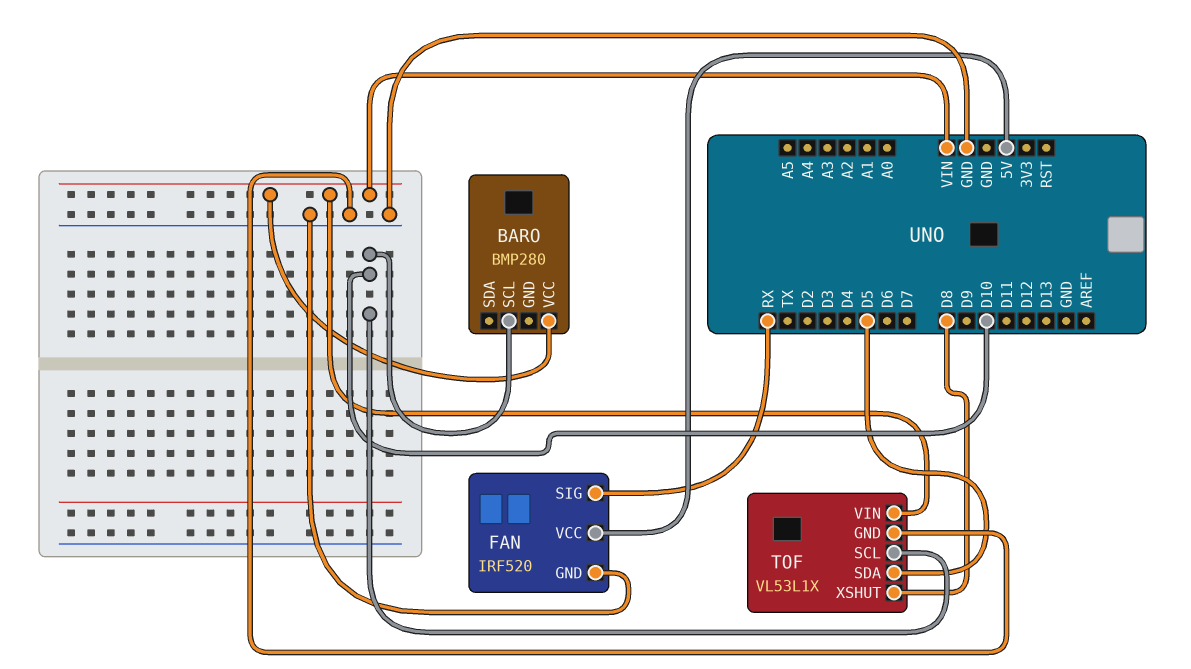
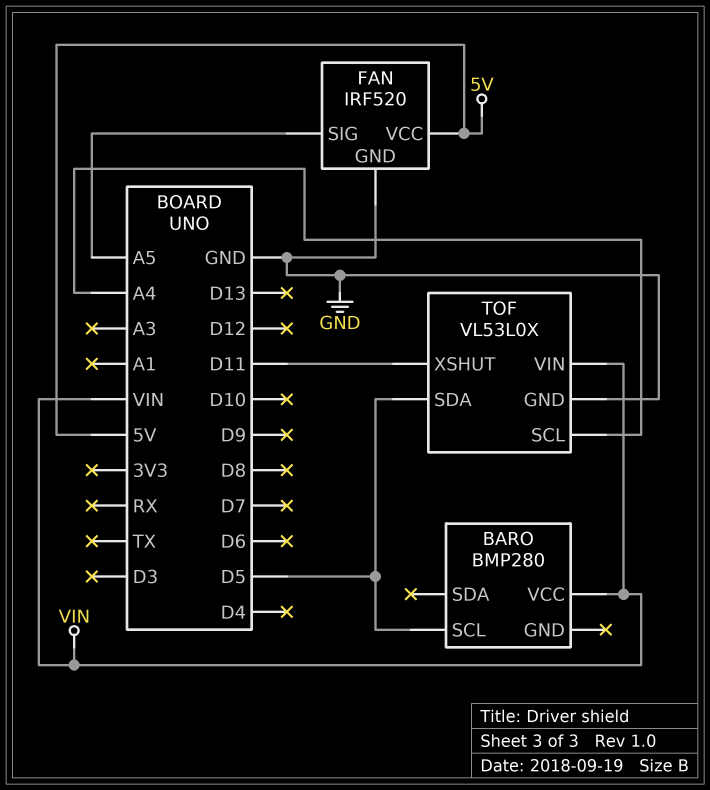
BARO pin SCL: D10 -> D5
FAN pin SIG: RX -> A5
TOF: VL53L1X -> VL53L0X
TOF pin SCL: D10 -> A4
TOF pin XSHUT: D8 -> D11

